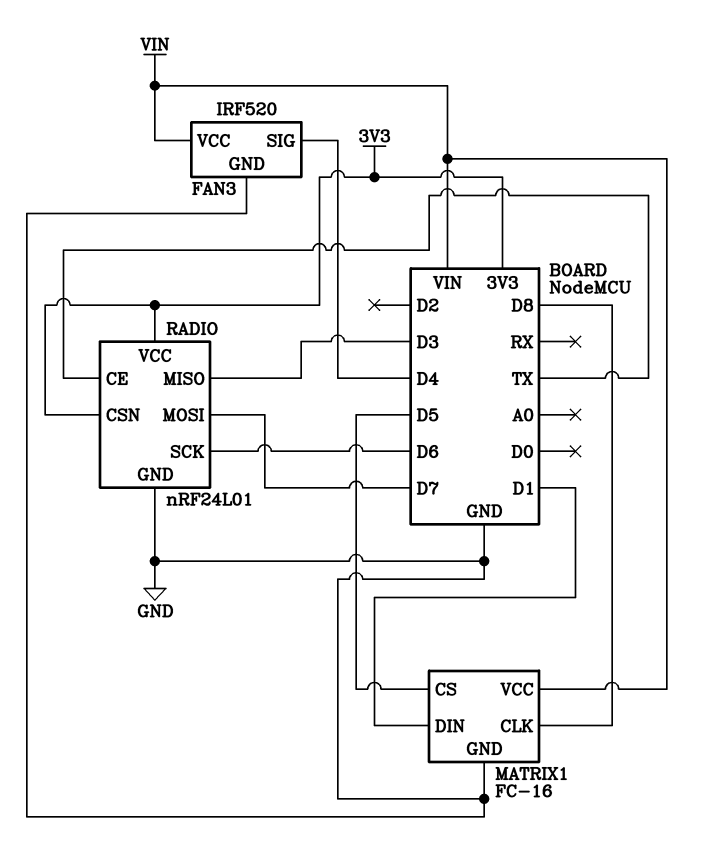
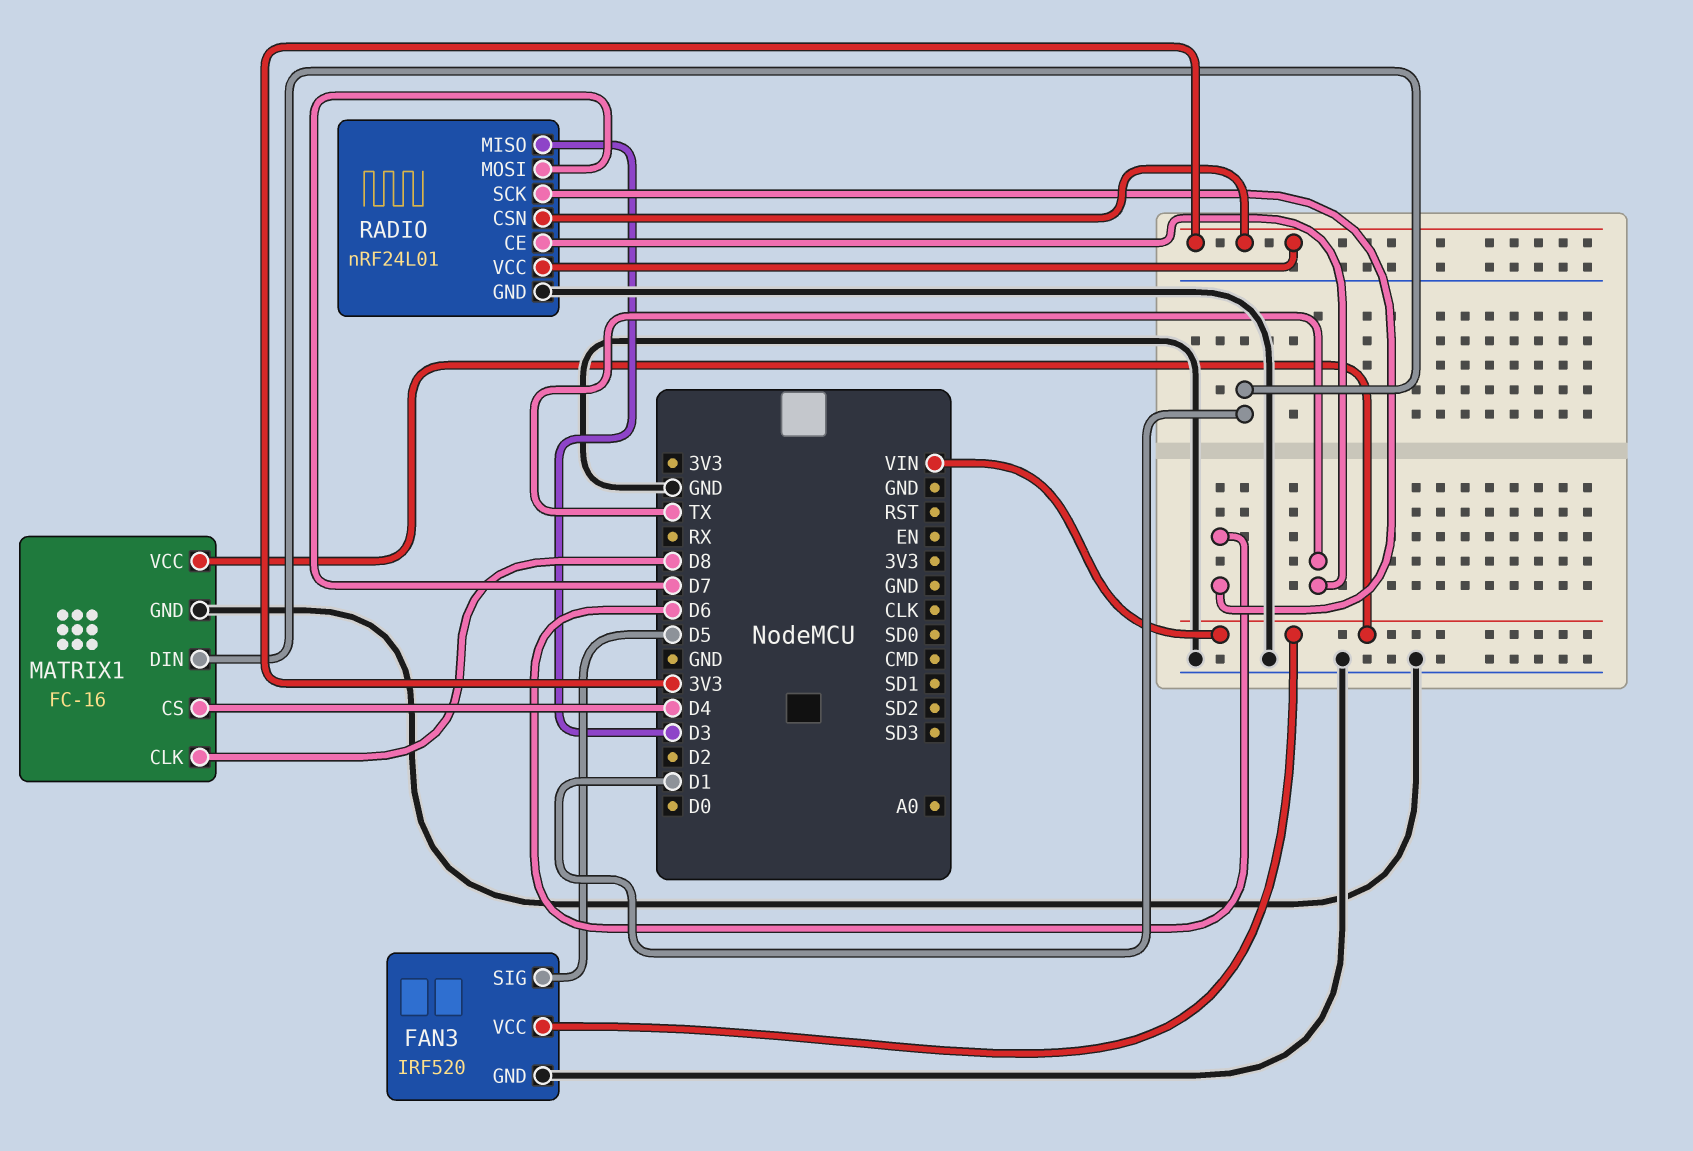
FAN3 pin SIG: D4 -> D5
MATRIX1 pin CS: D5 -> D4

